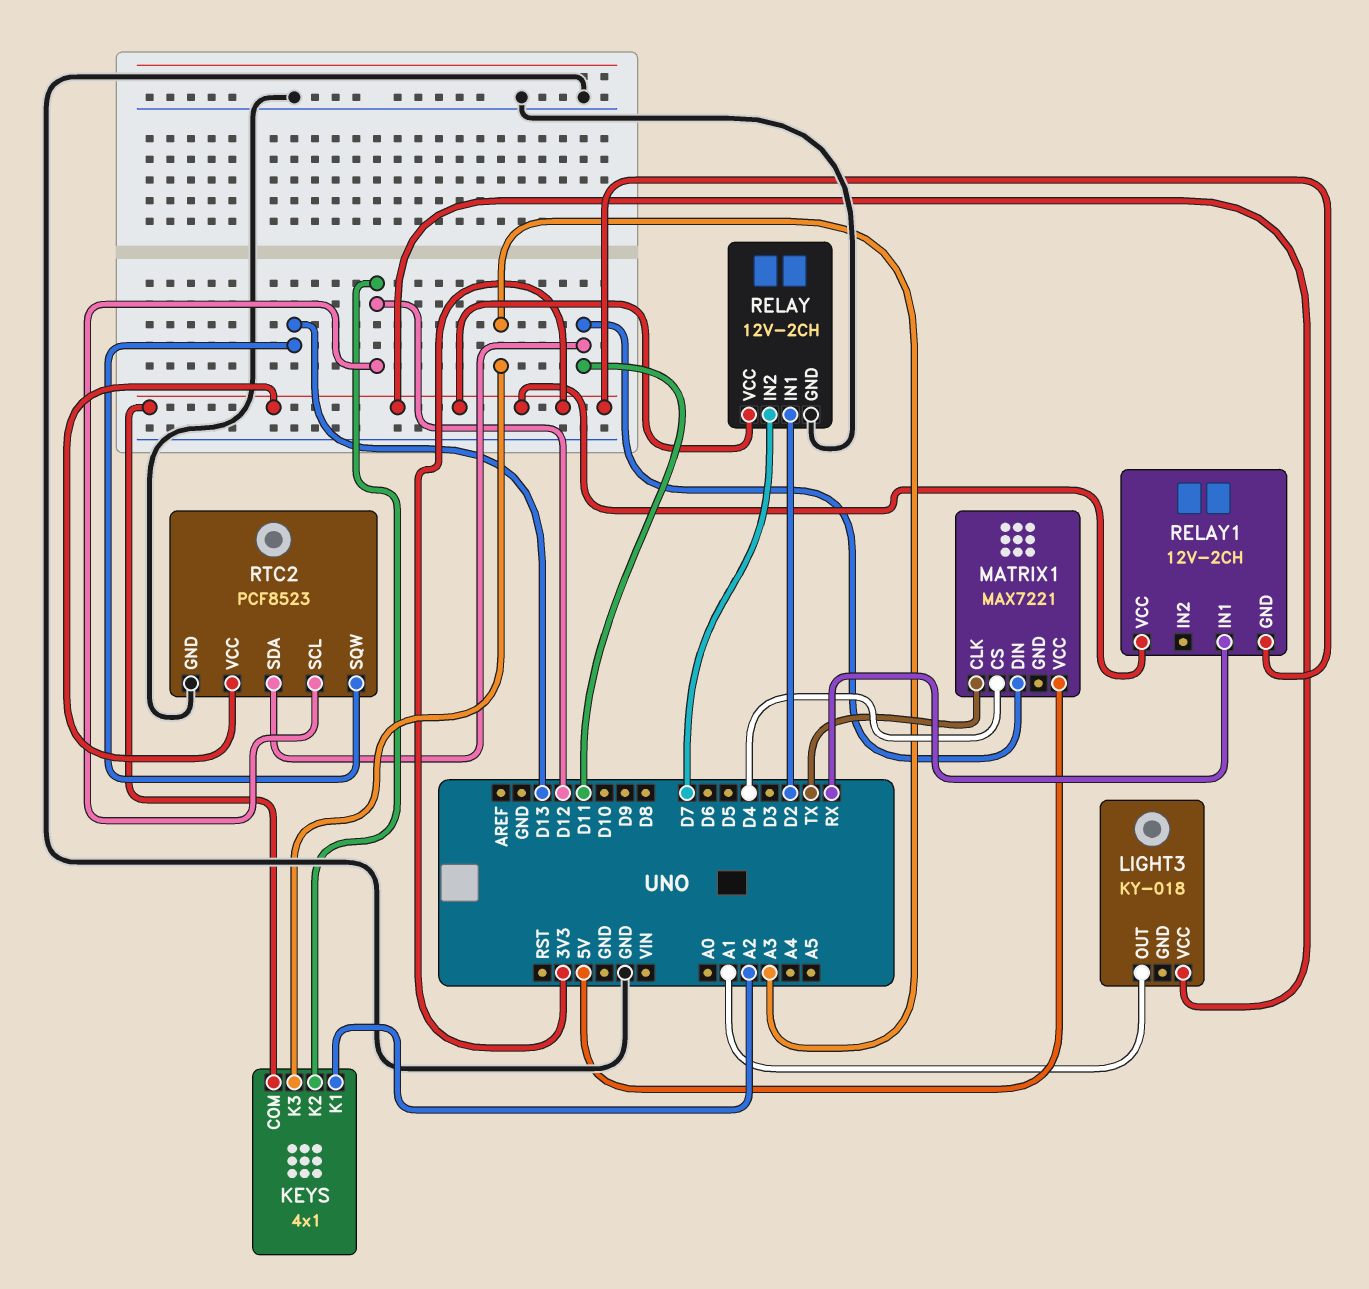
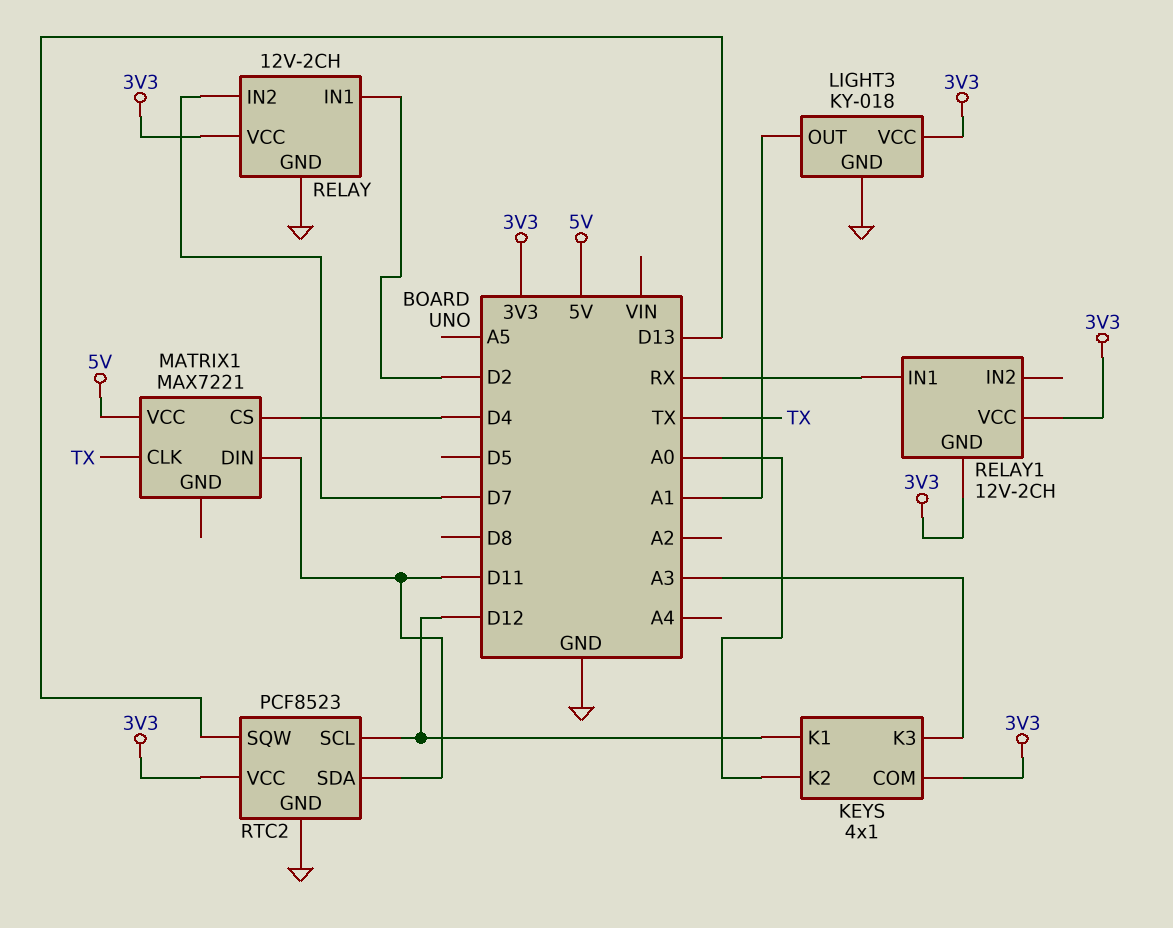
KEYS pin K1: A2 -> D12
KEYS pin K2: D12 -> A0
LIGHT3 pin GND: none -> GND

